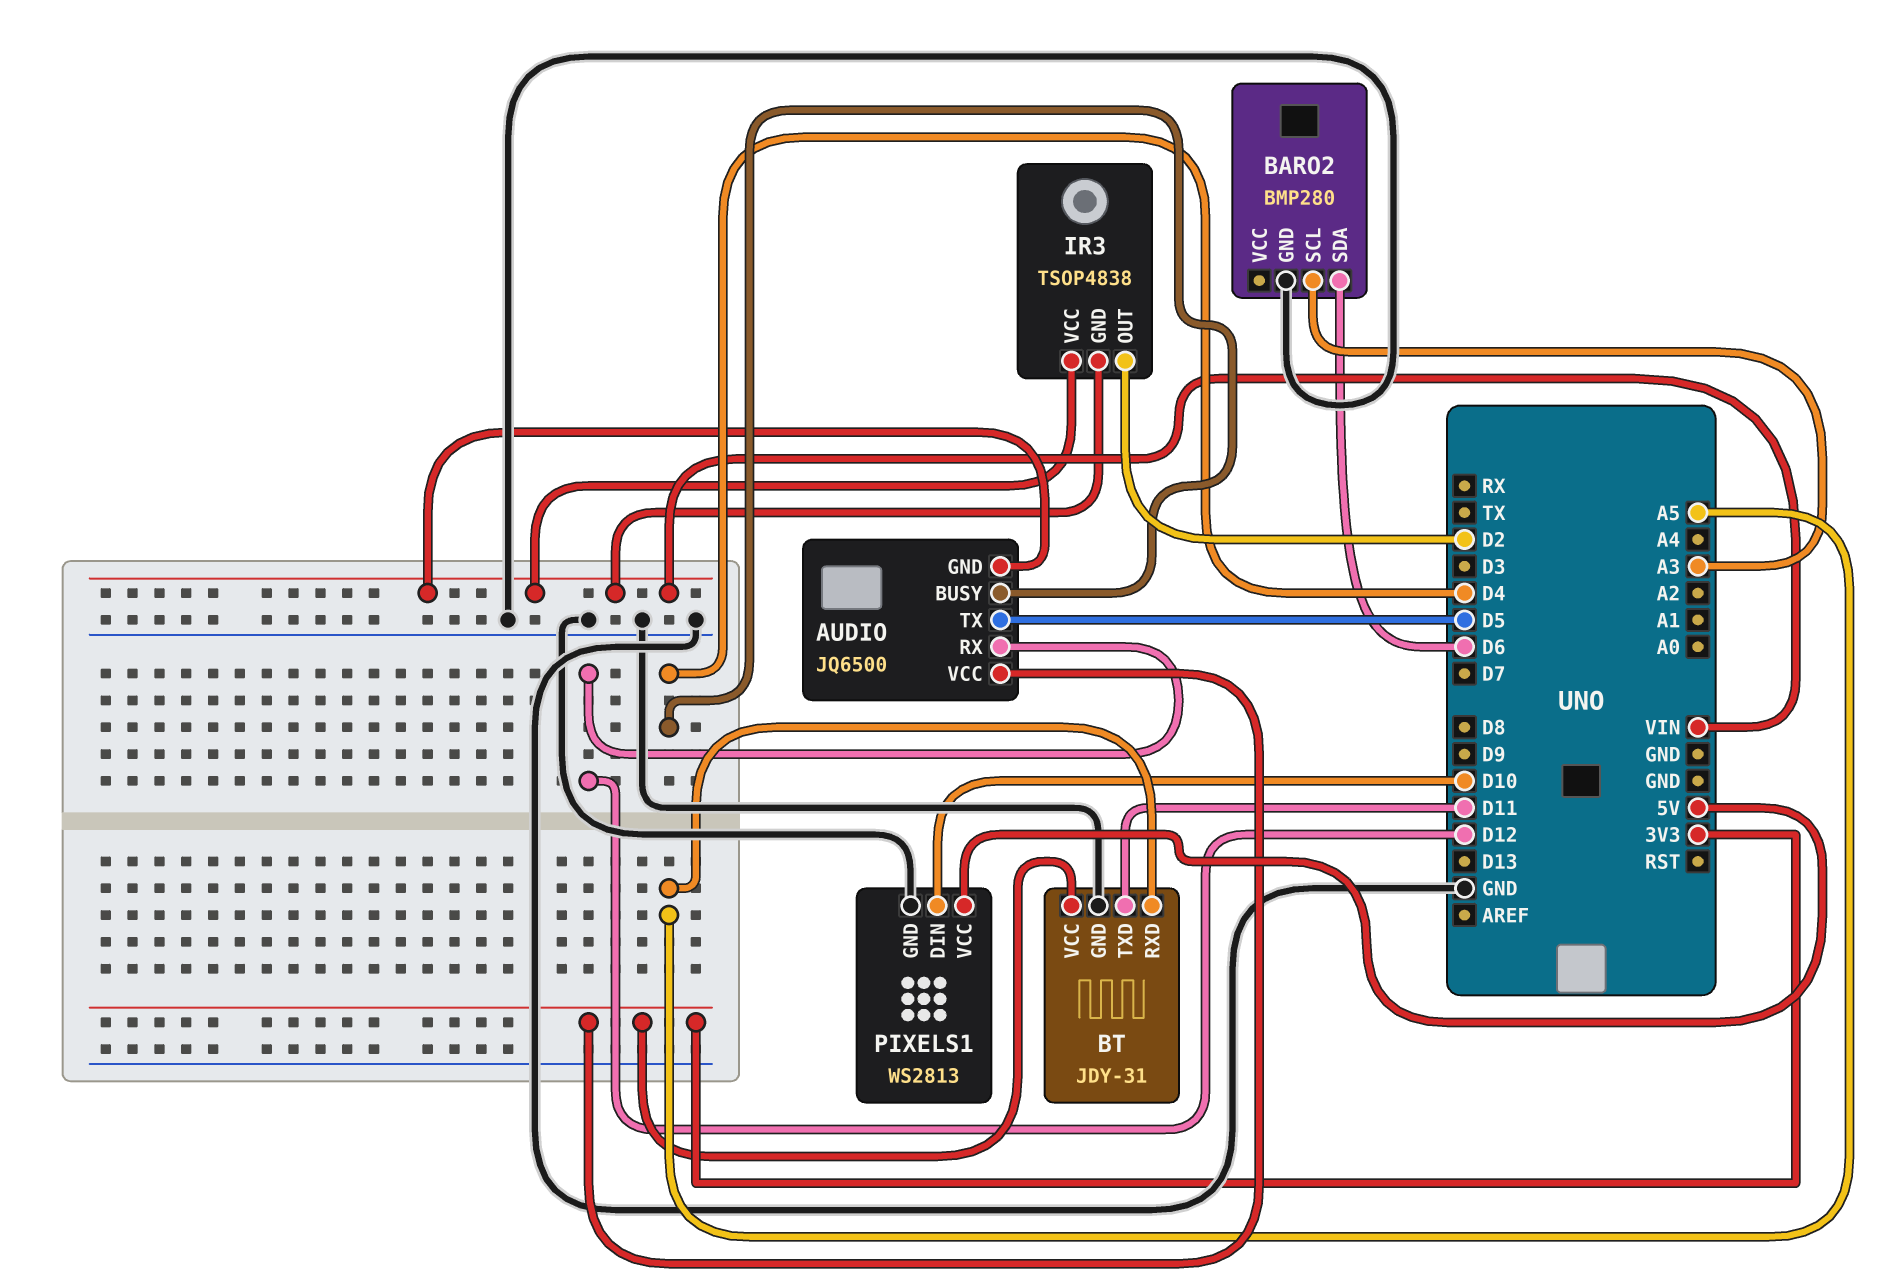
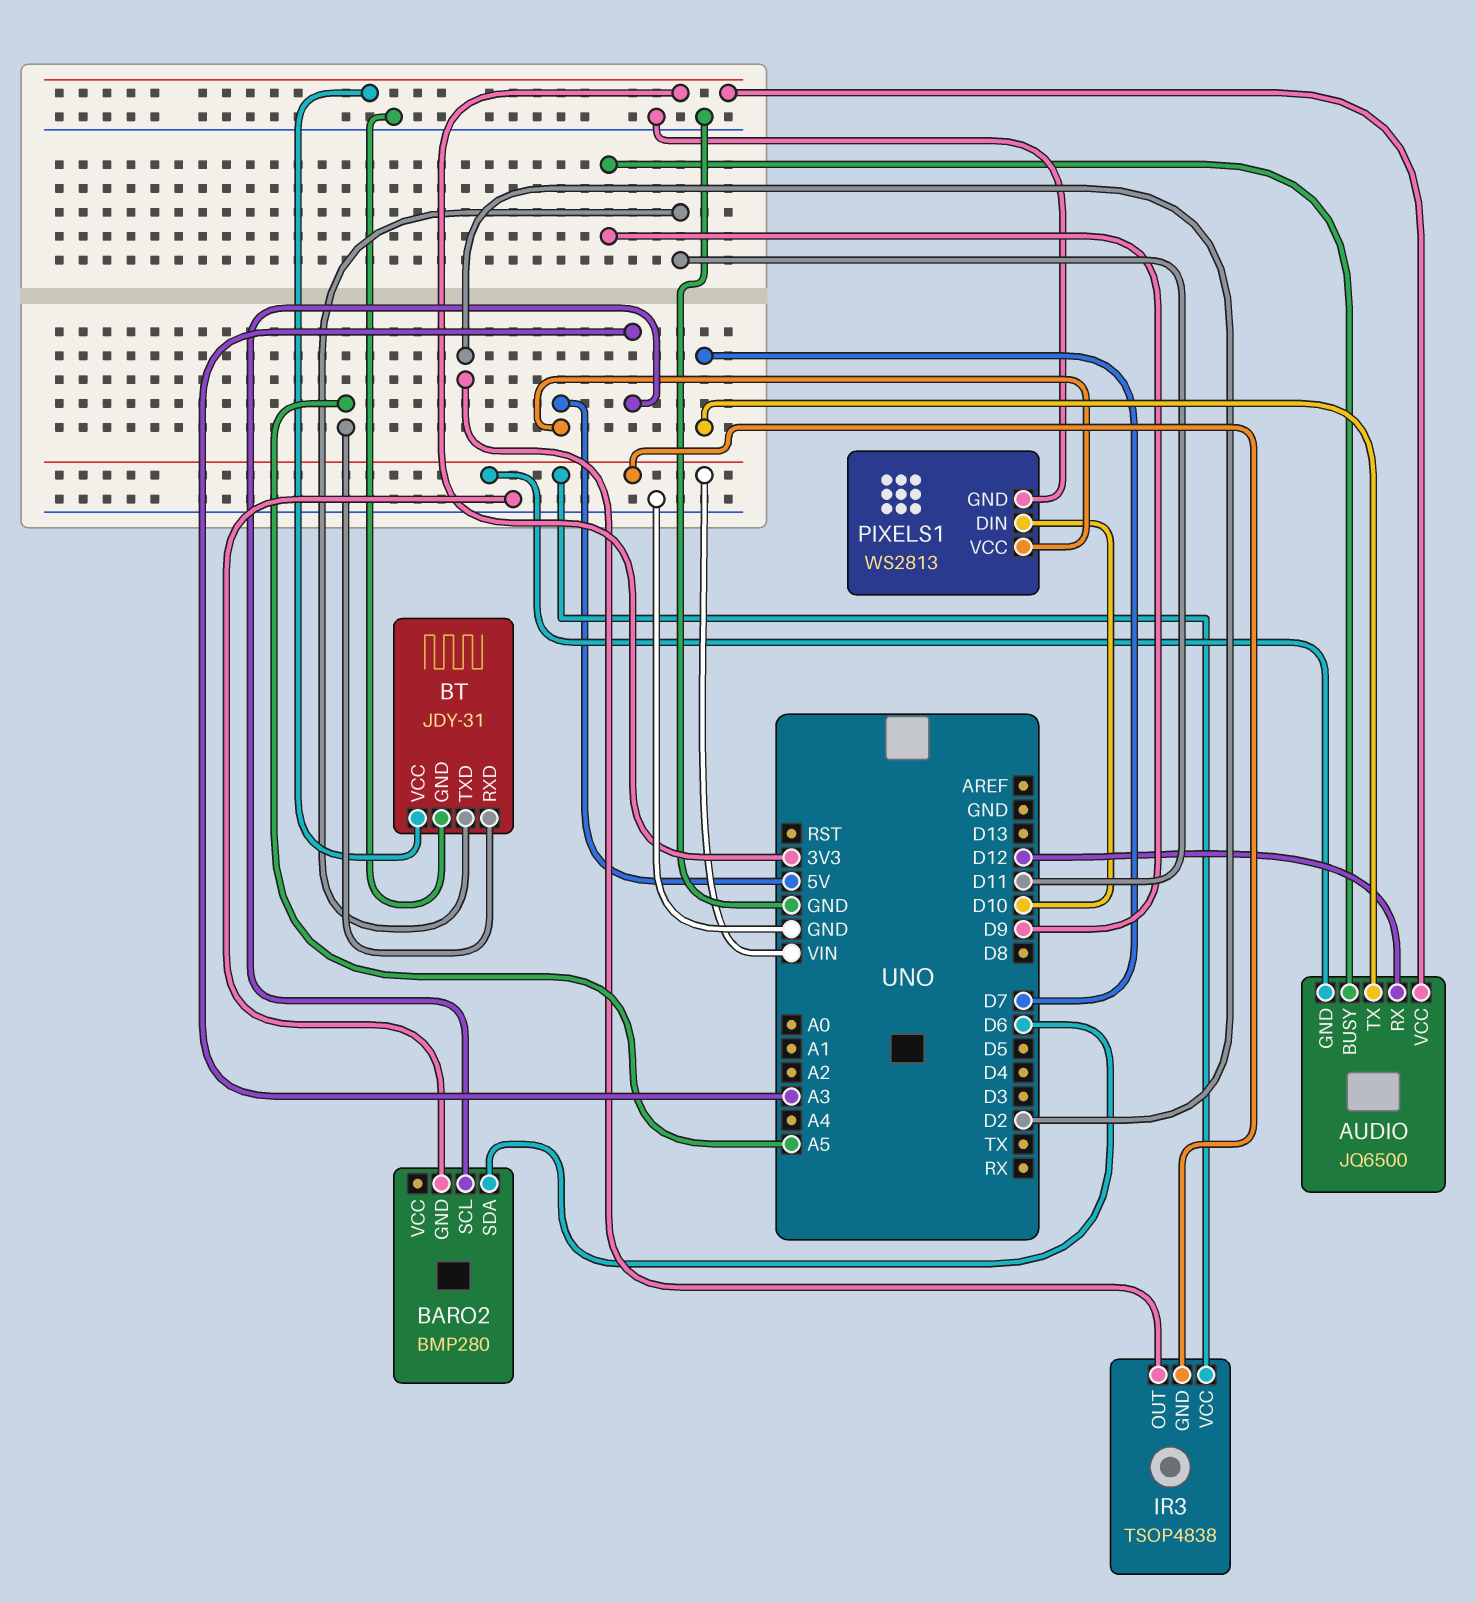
AUDIO pin BUSY: D4 -> D9
AUDIO pin TX: D5 -> D7

